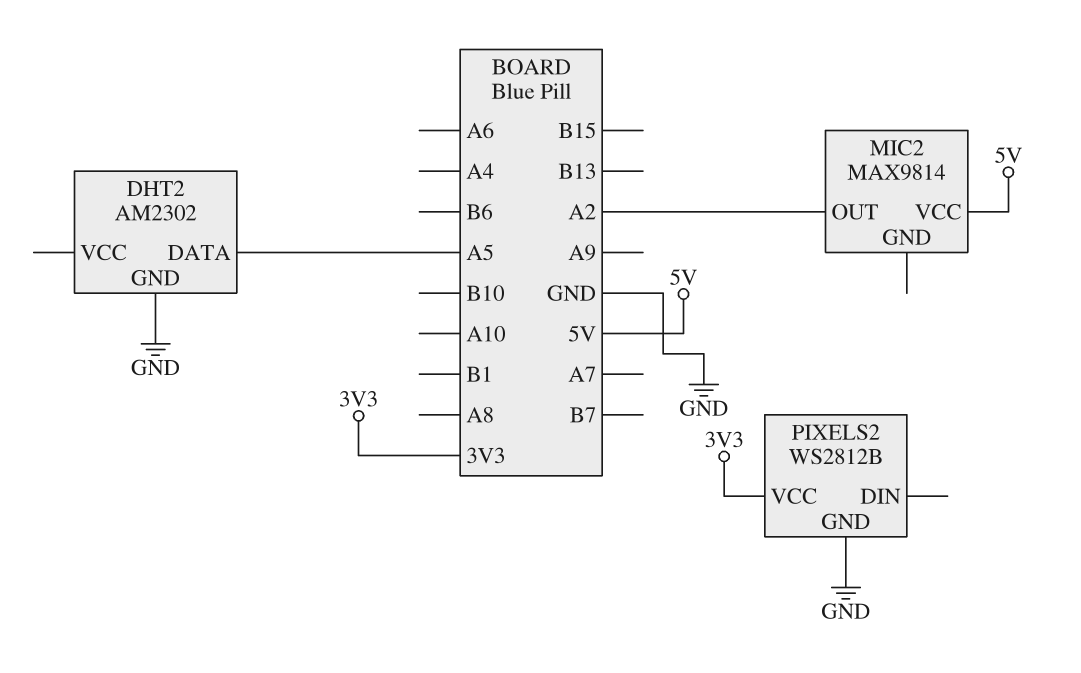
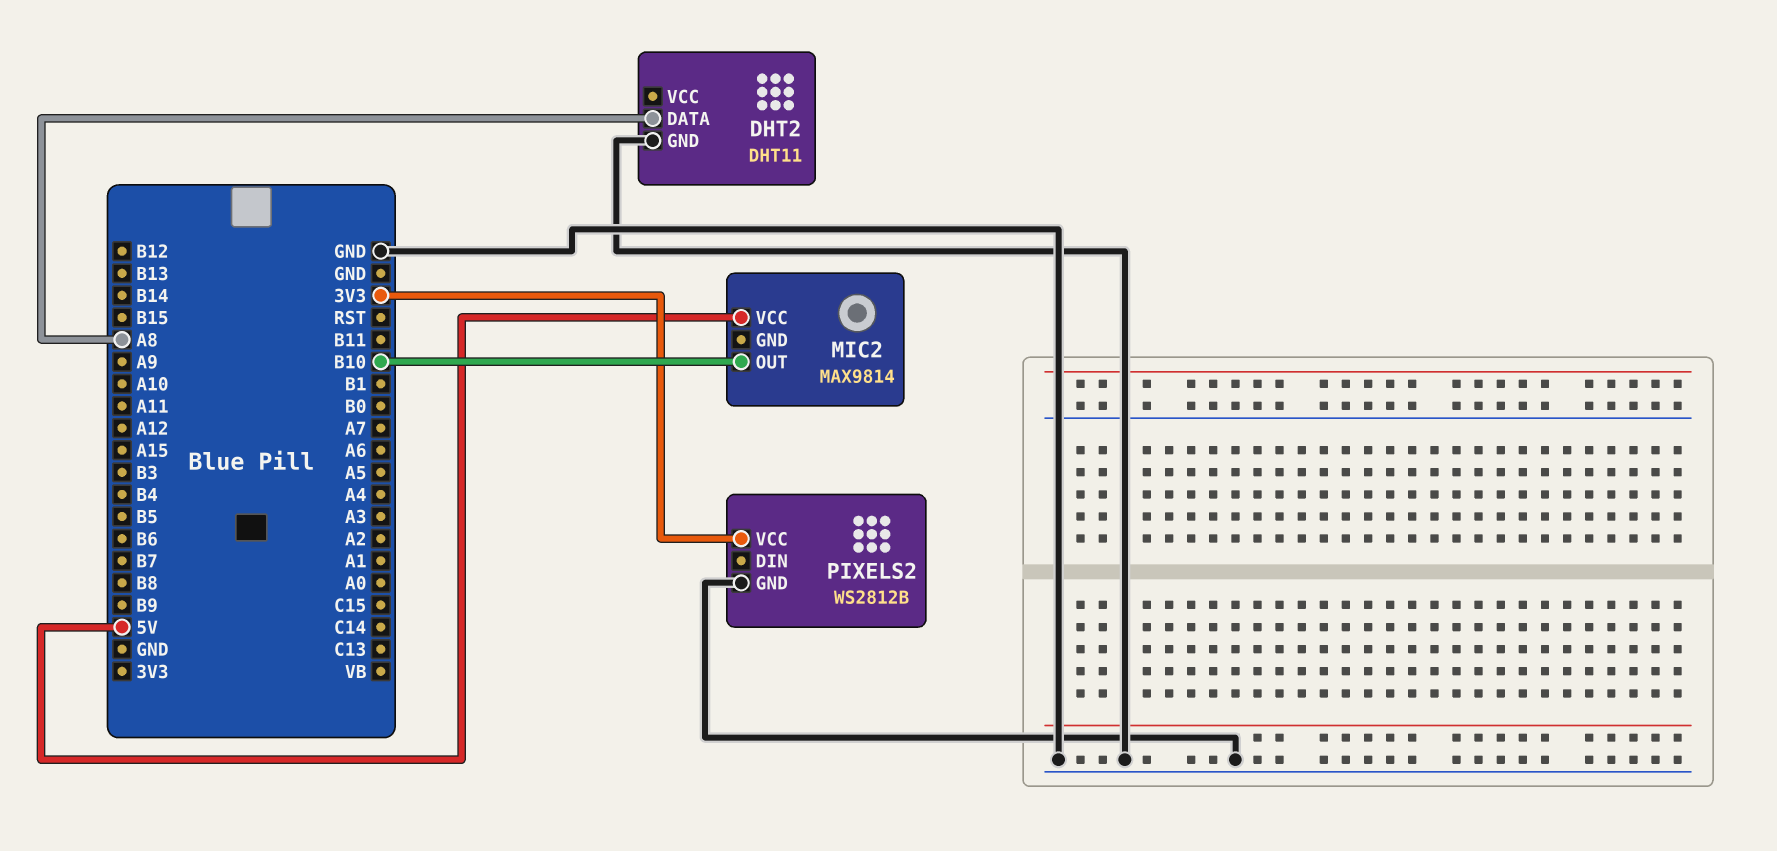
DHT2: AM2302 -> DHT11
DHT2 pin DATA: A5 -> A8
MIC2 pin OUT: A2 -> B10

